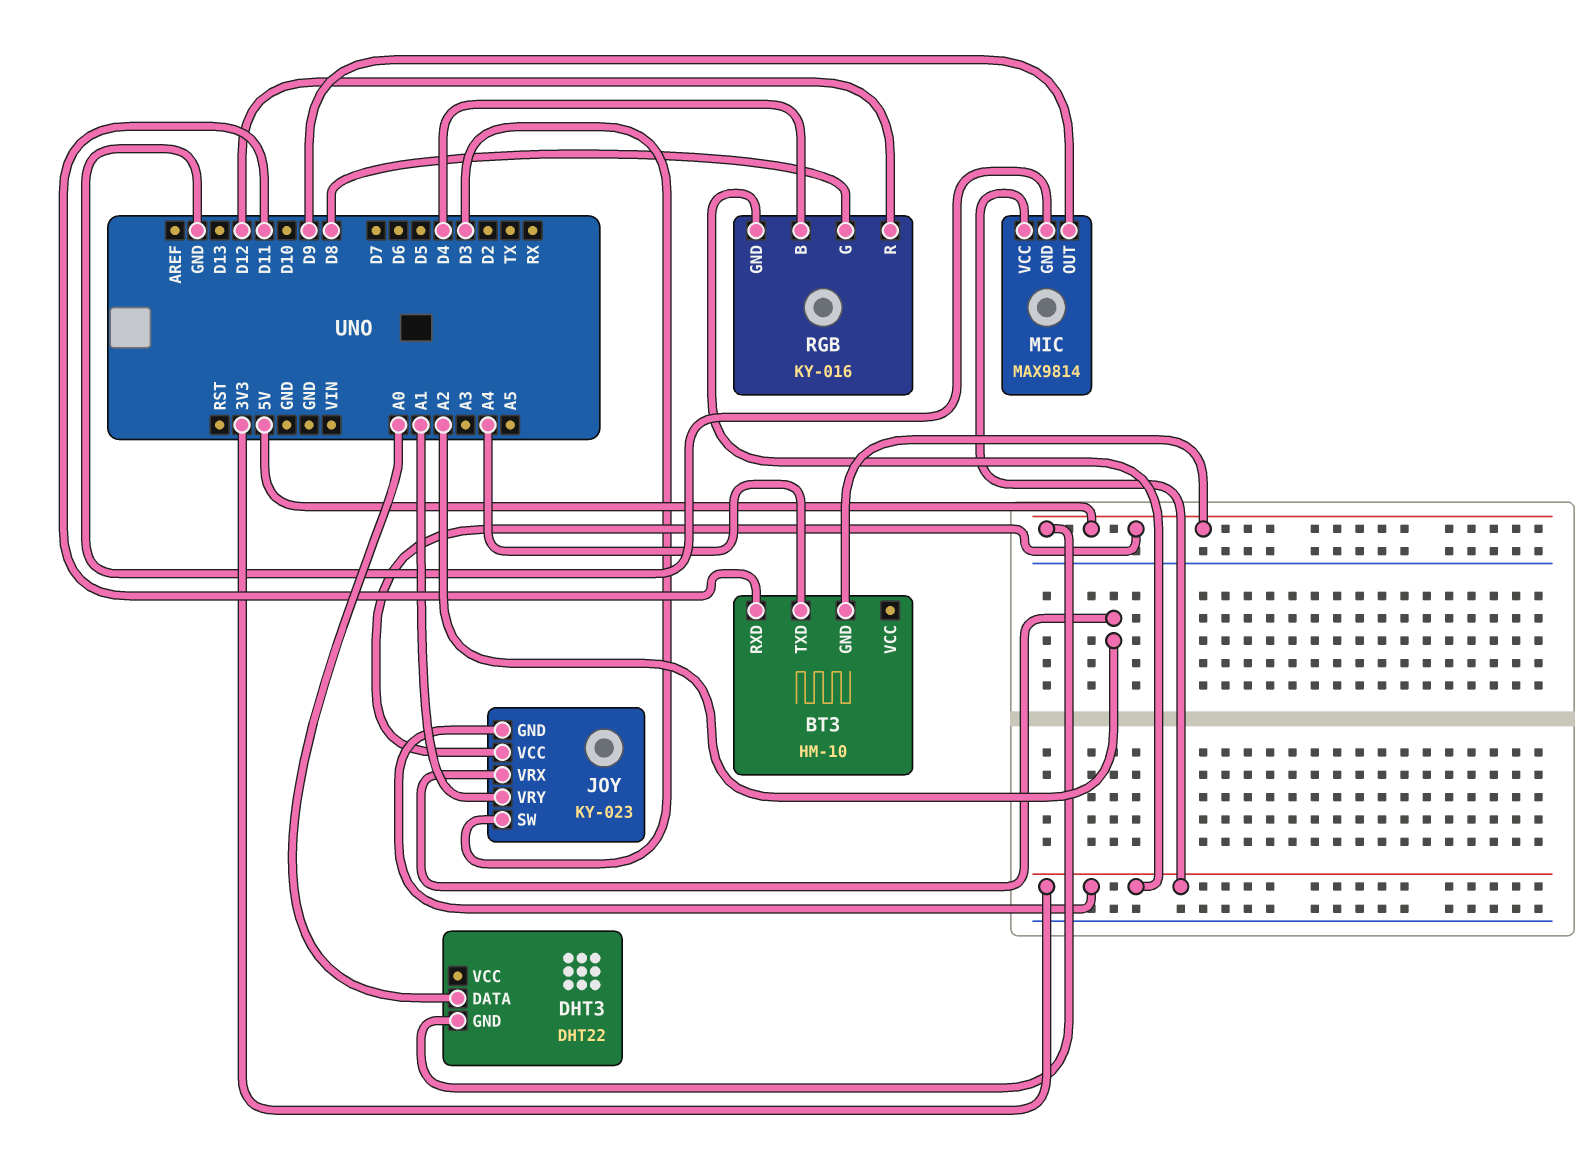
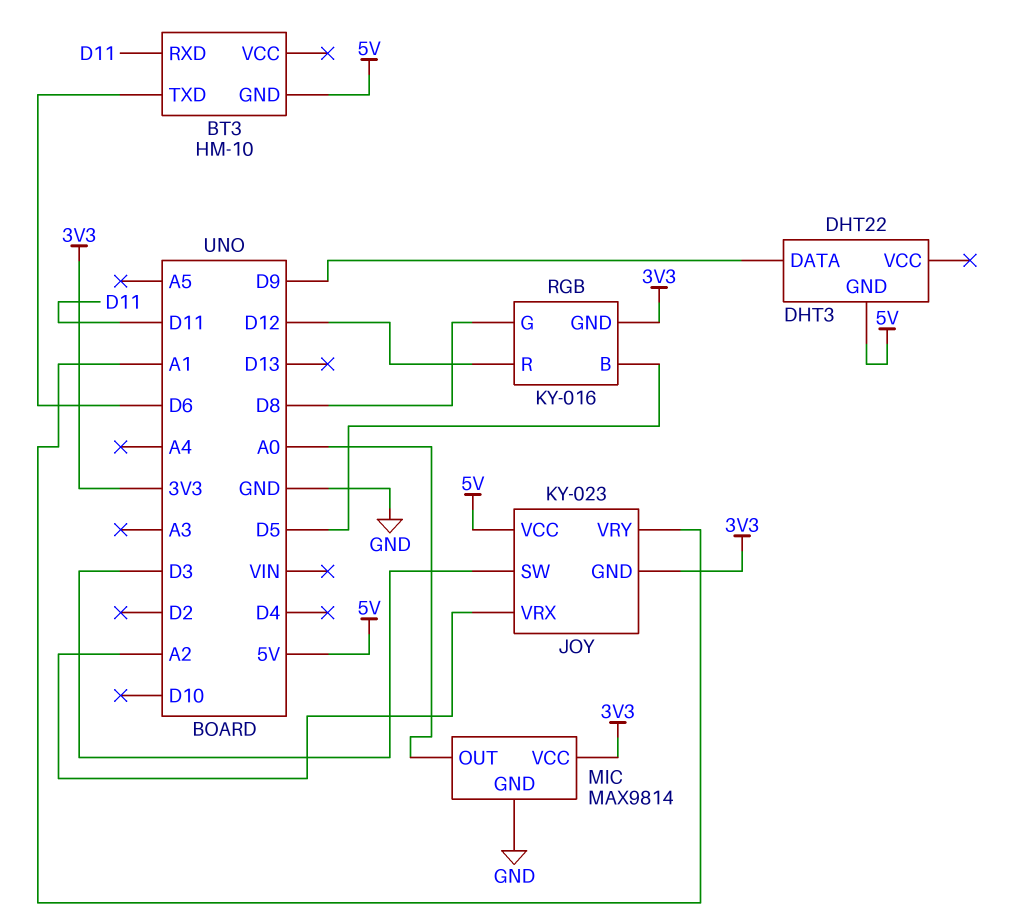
BT3 pin TXD: A4 -> D6
DHT3 pin DATA: A0 -> D9
MIC pin OUT: D9 -> A0
RGB pin B: D4 -> D5

